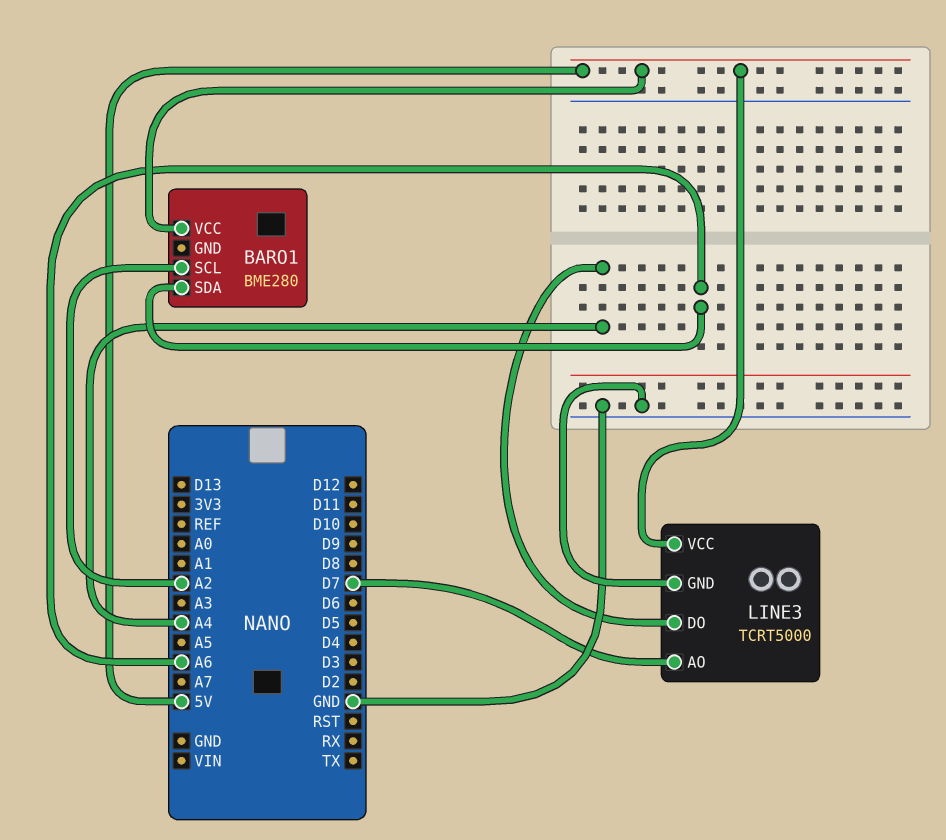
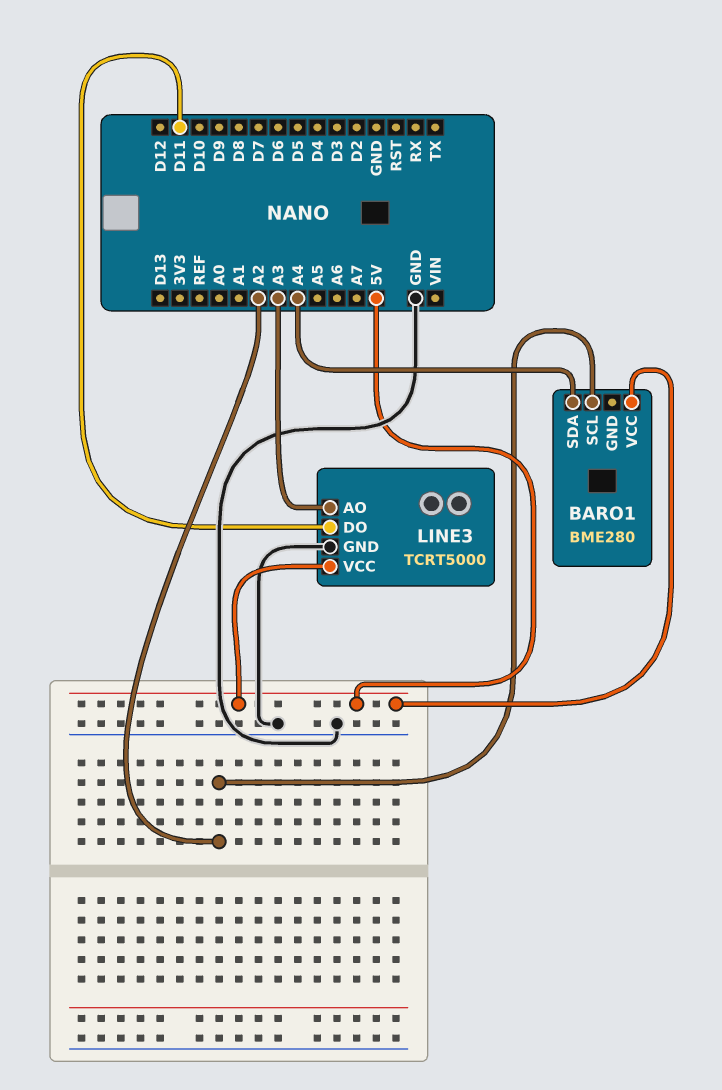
BARO1 pin SDA: A6 -> A4
LINE3 pin AO: D7 -> A3
LINE3 pin DO: A4 -> D11

